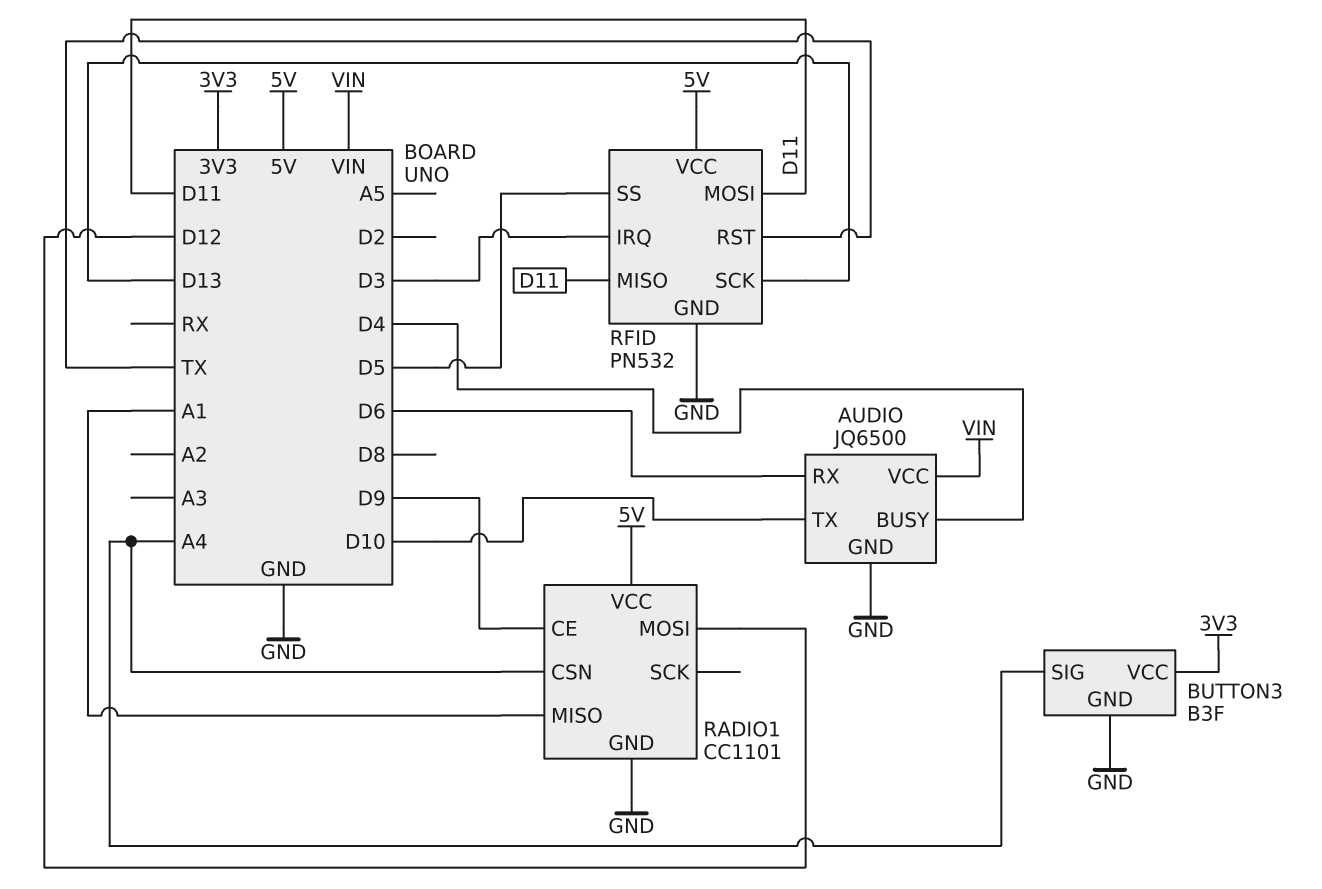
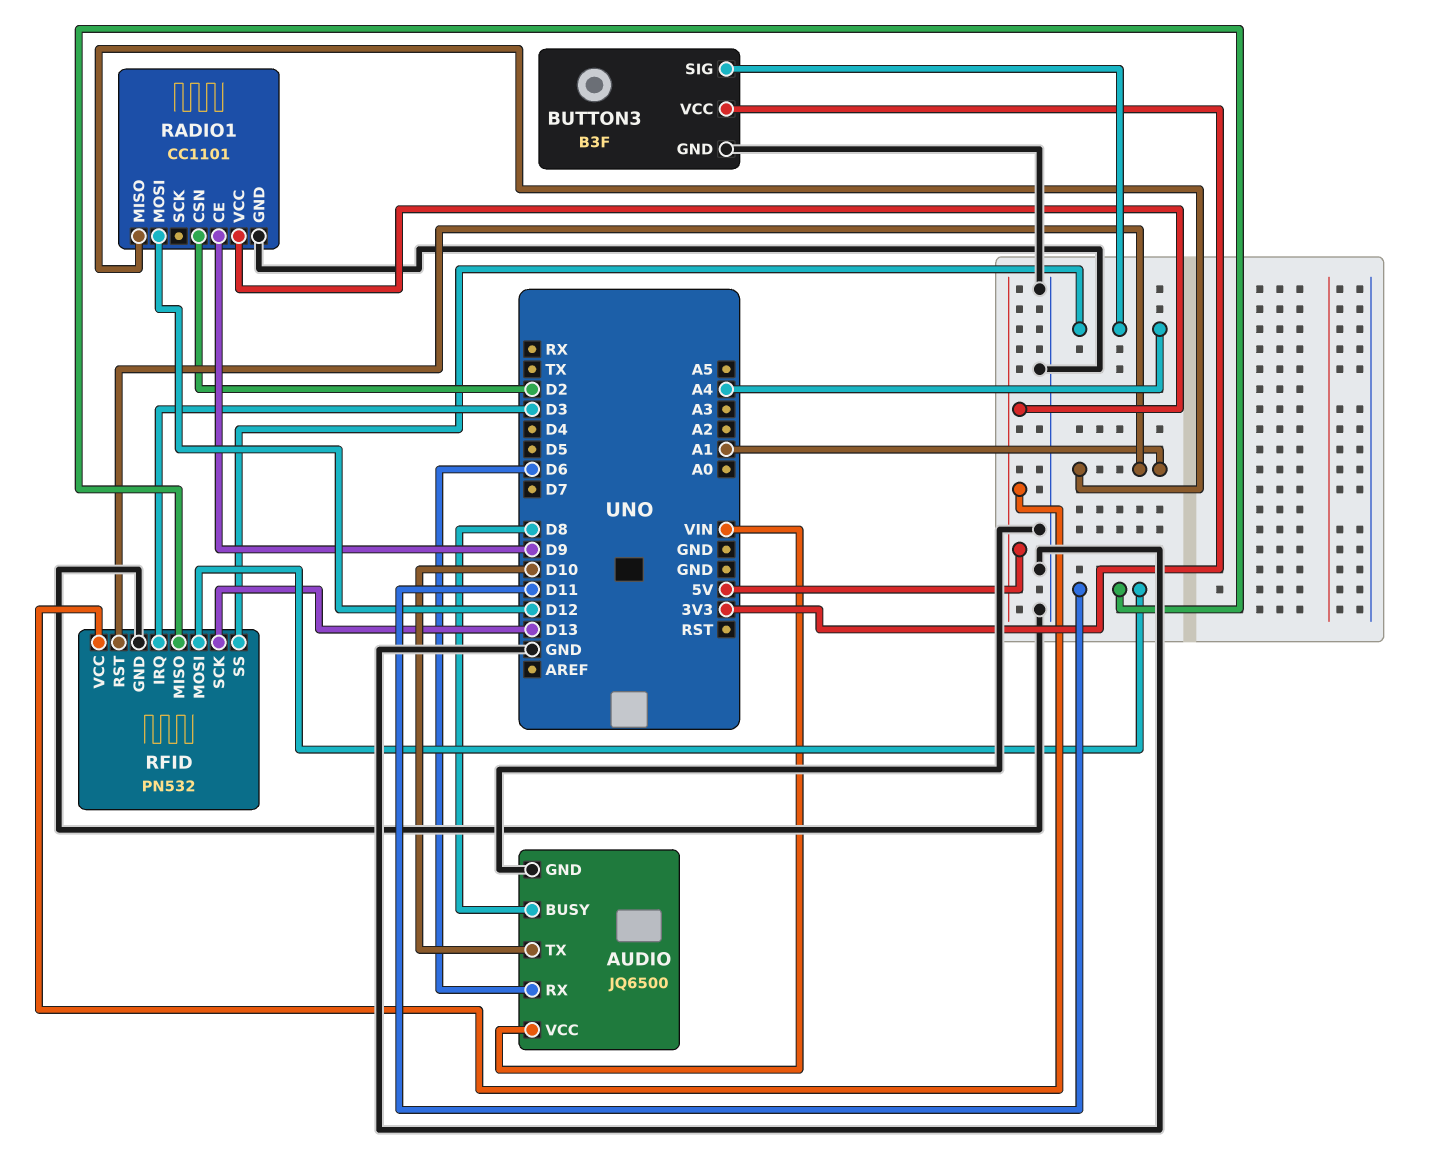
AUDIO pin BUSY: D4 -> D8
RADIO1 pin CSN: A4 -> D2
RFID pin RST: TX -> A1
RFID pin SS: D5 -> A4

